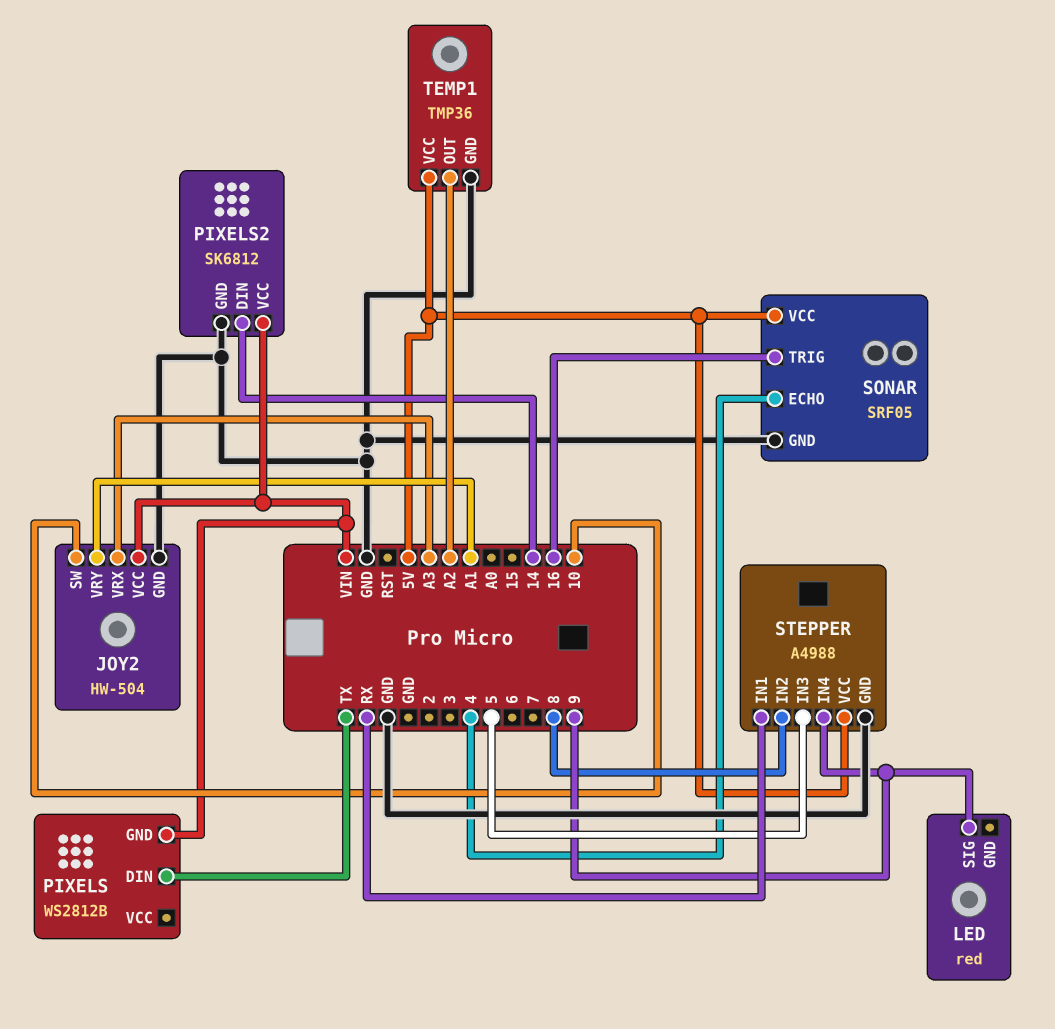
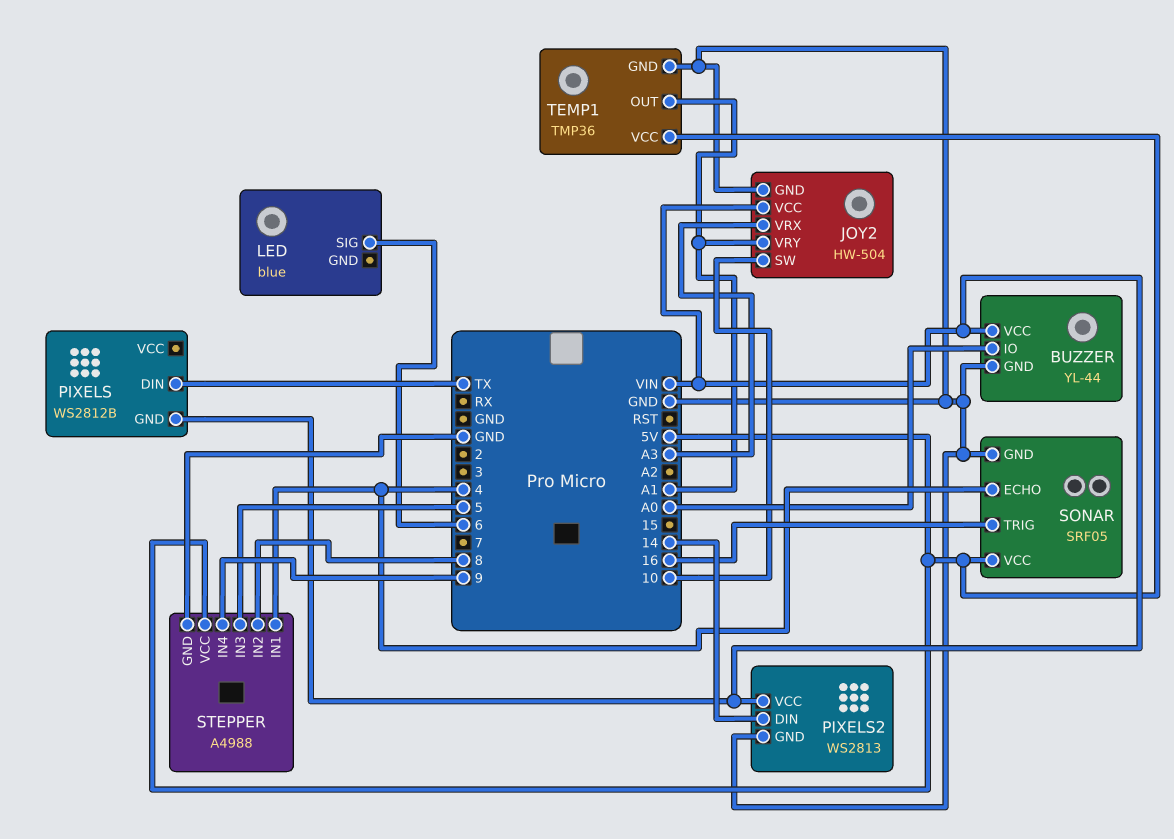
BUZZER: none -> YL-44
BUZZER pin GND: none -> GND
BUZZER pin IO: none -> A0
BUZZER pin VCC: none -> VIN
LED: red -> blue
LED pin SIG: 9 -> 6
PIXELS2: SK6812 -> WS2813
STEPPER pin IN1: RX -> 4
TEMP1 pin OUT: A2 -> A1

